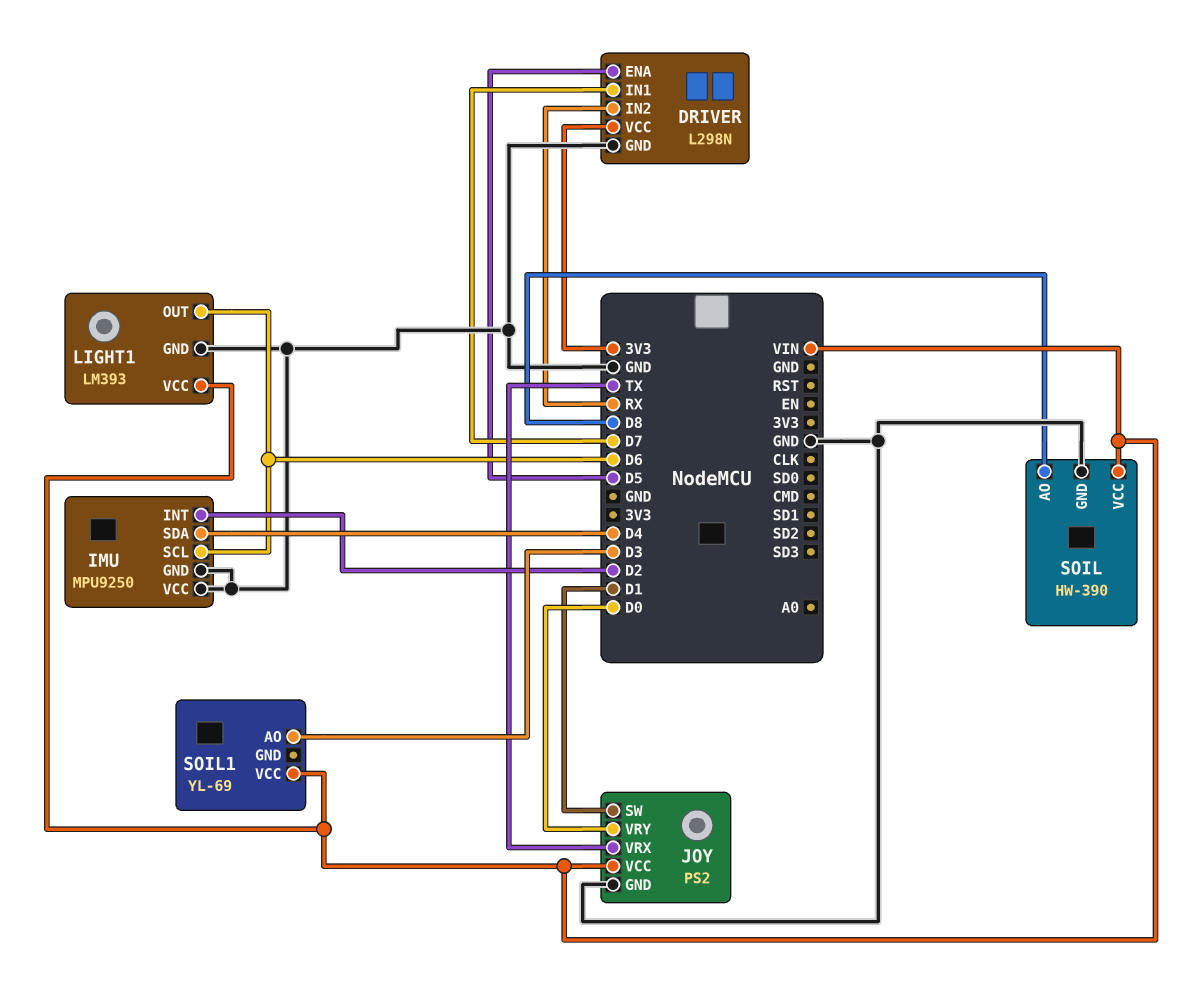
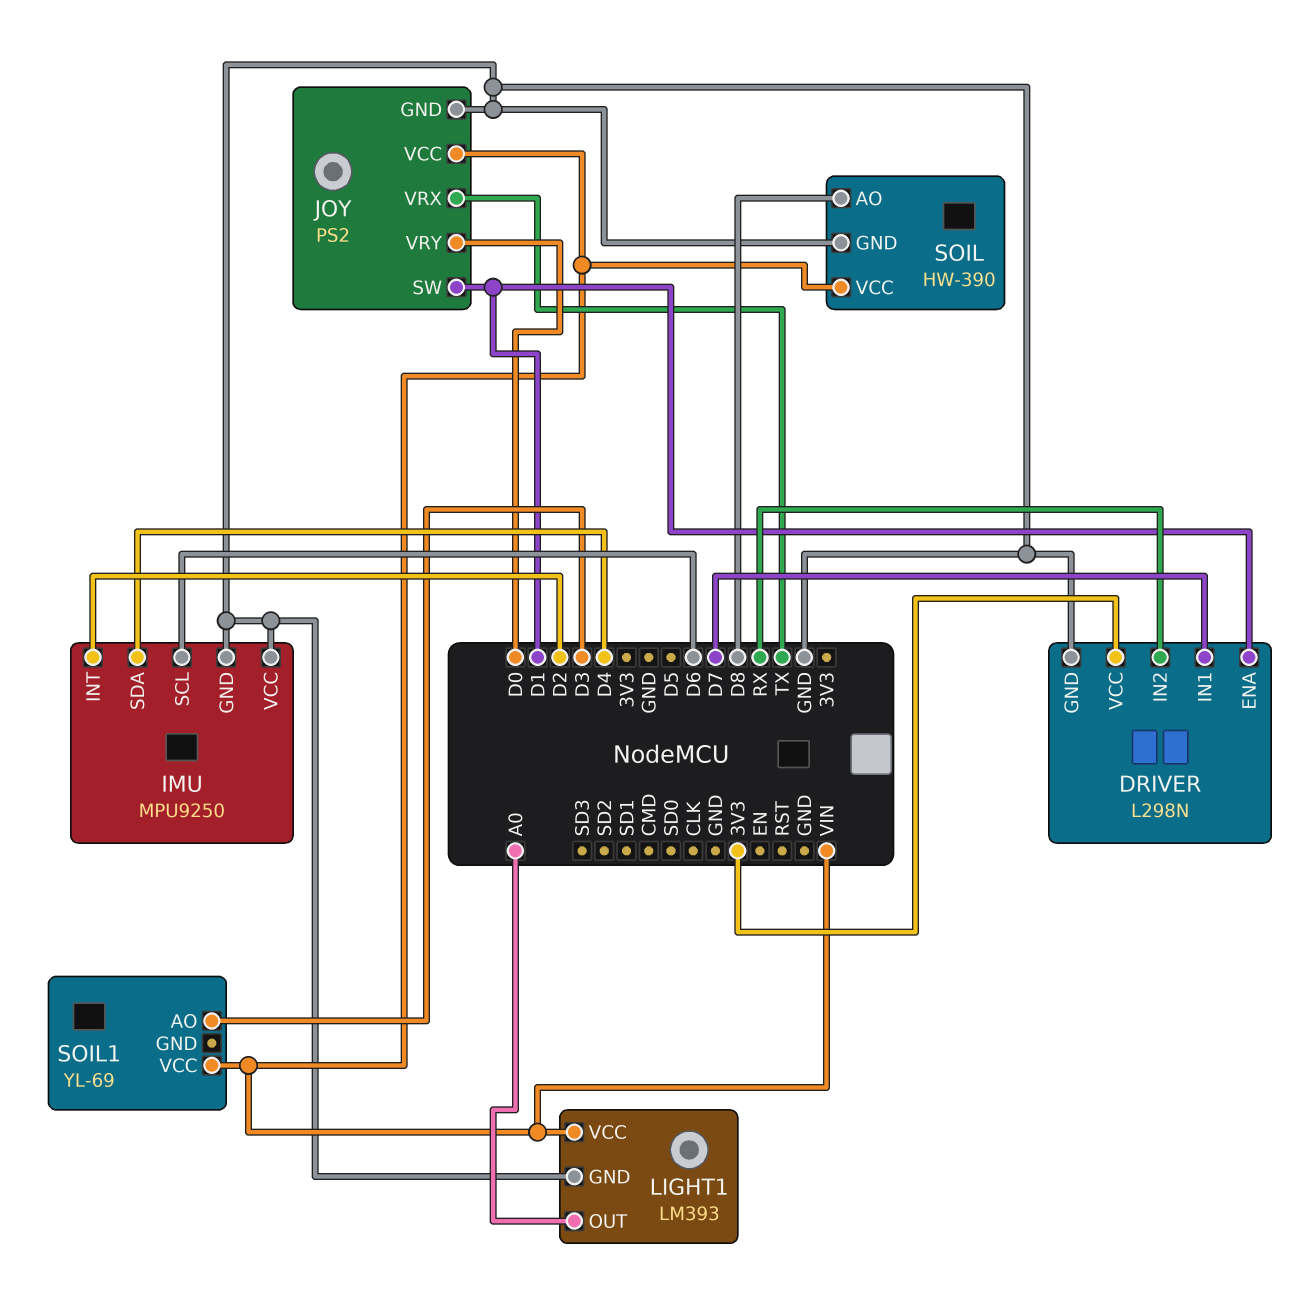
DRIVER pin ENA: D5 -> D1
LIGHT1 pin OUT: D6 -> A0

